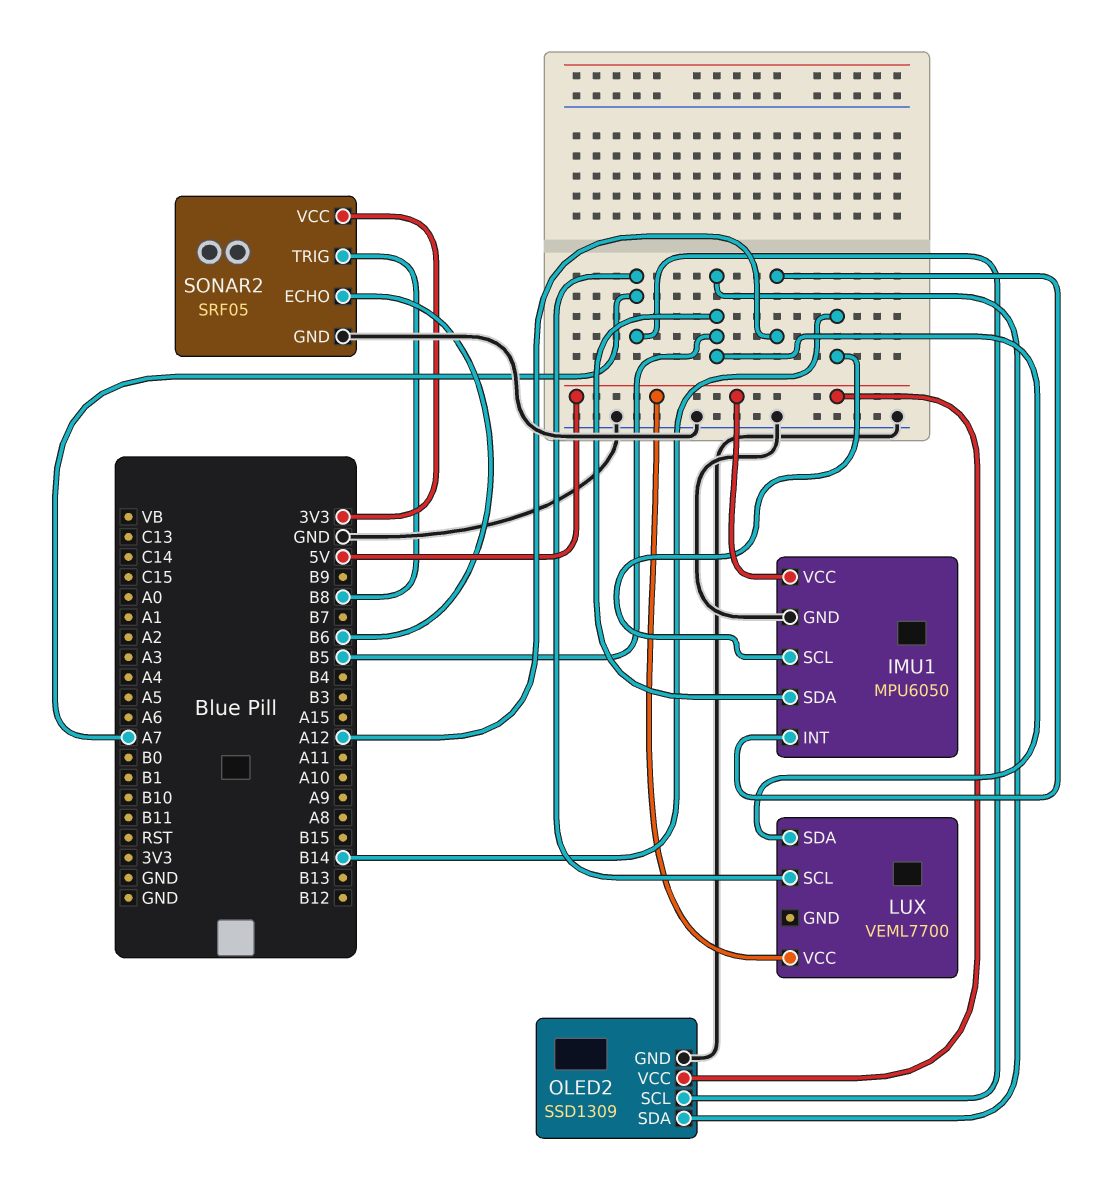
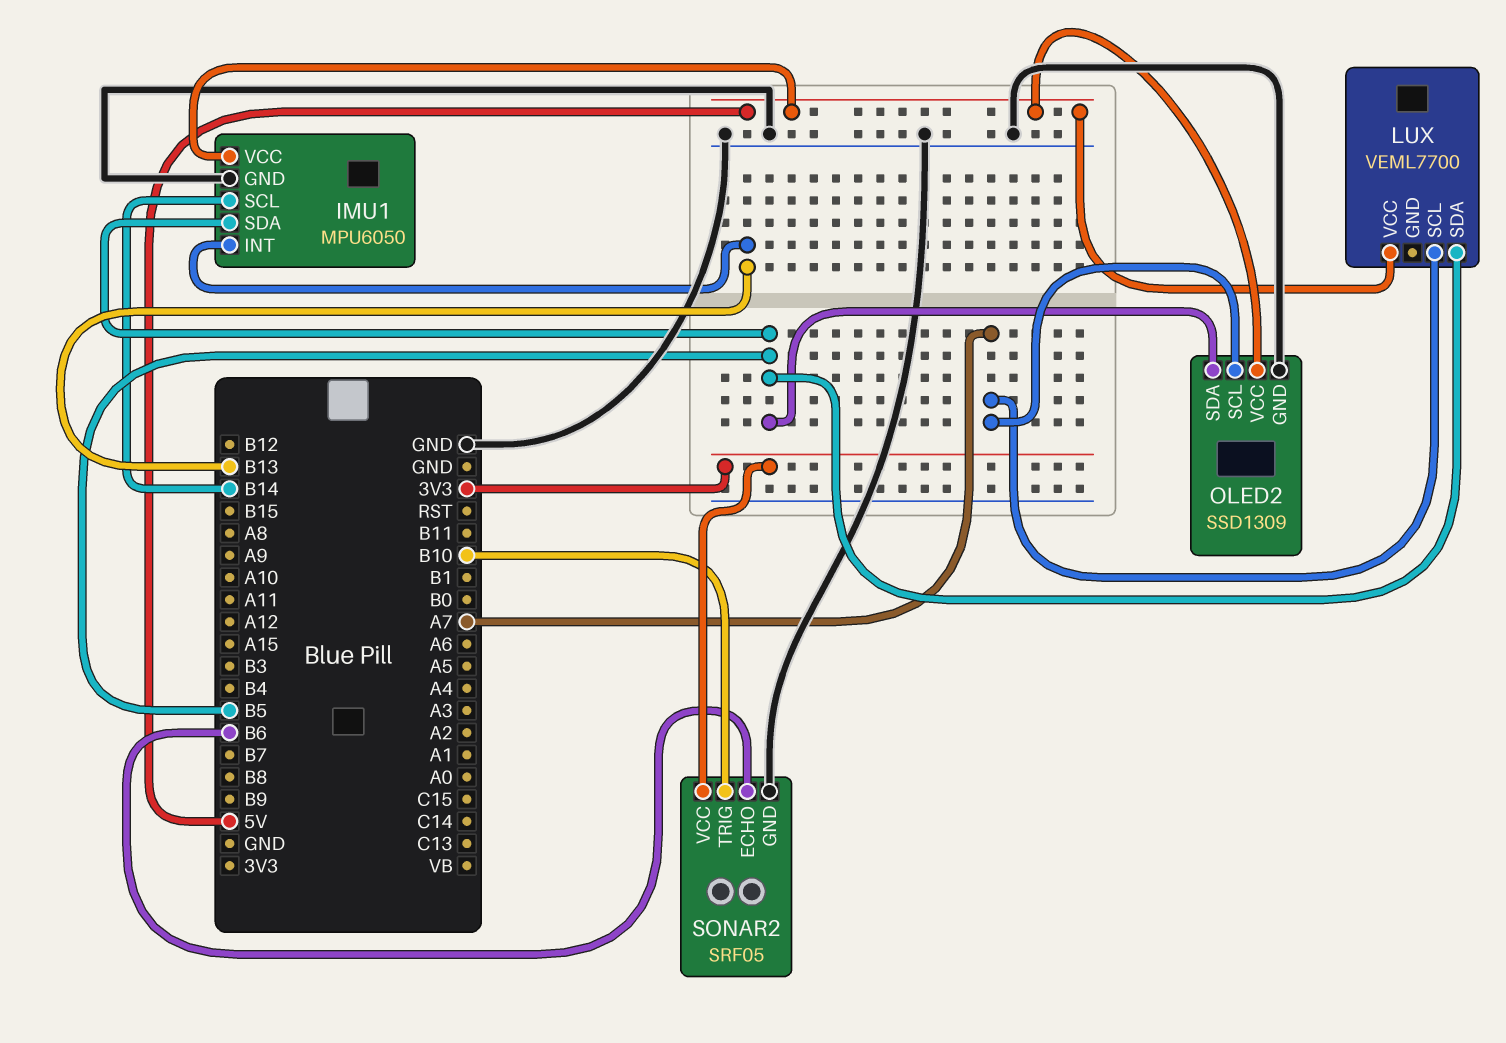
IMU1 pin INT: A12 -> B13
SONAR2 pin TRIG: B8 -> B10

